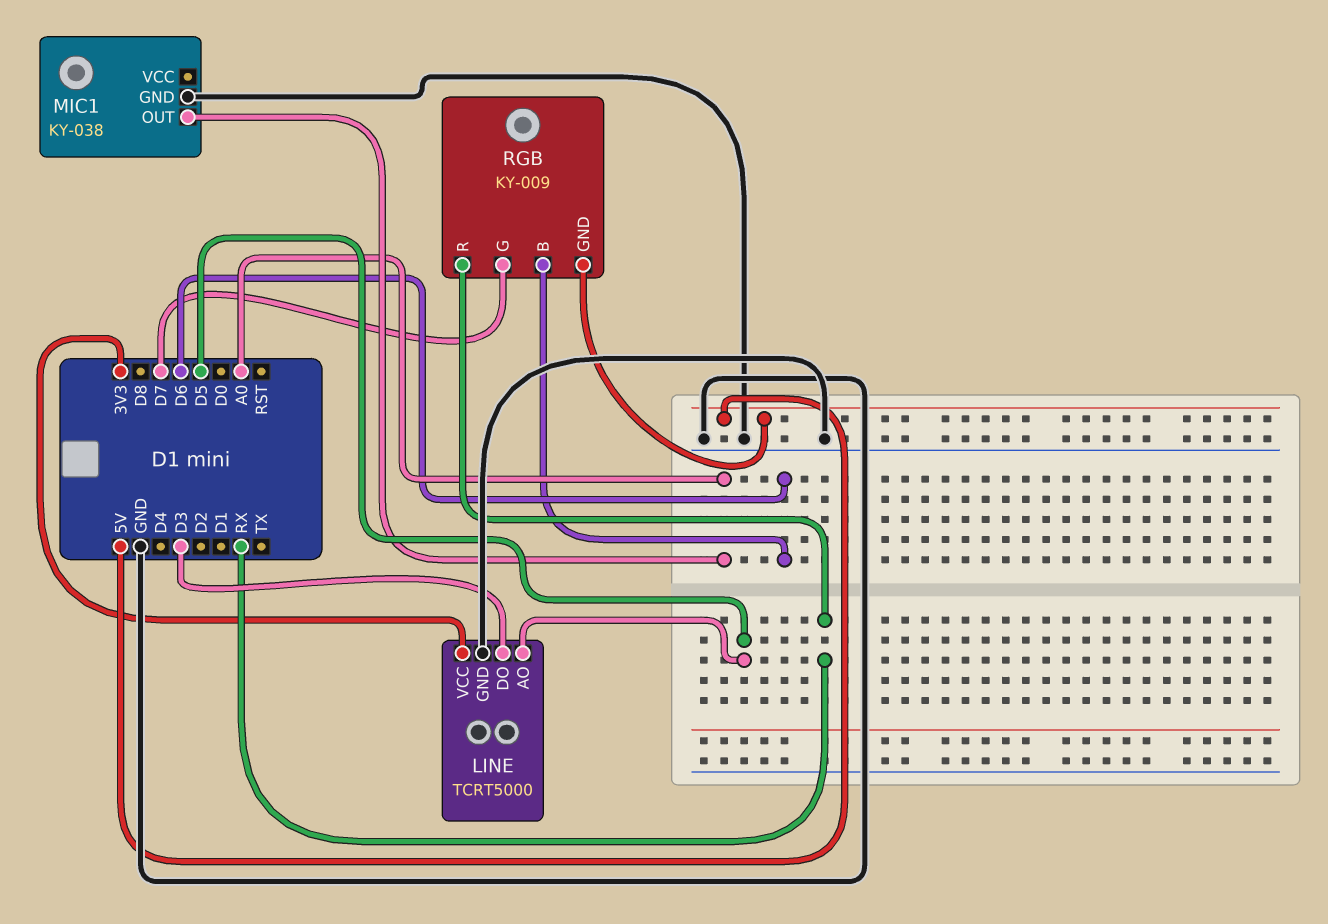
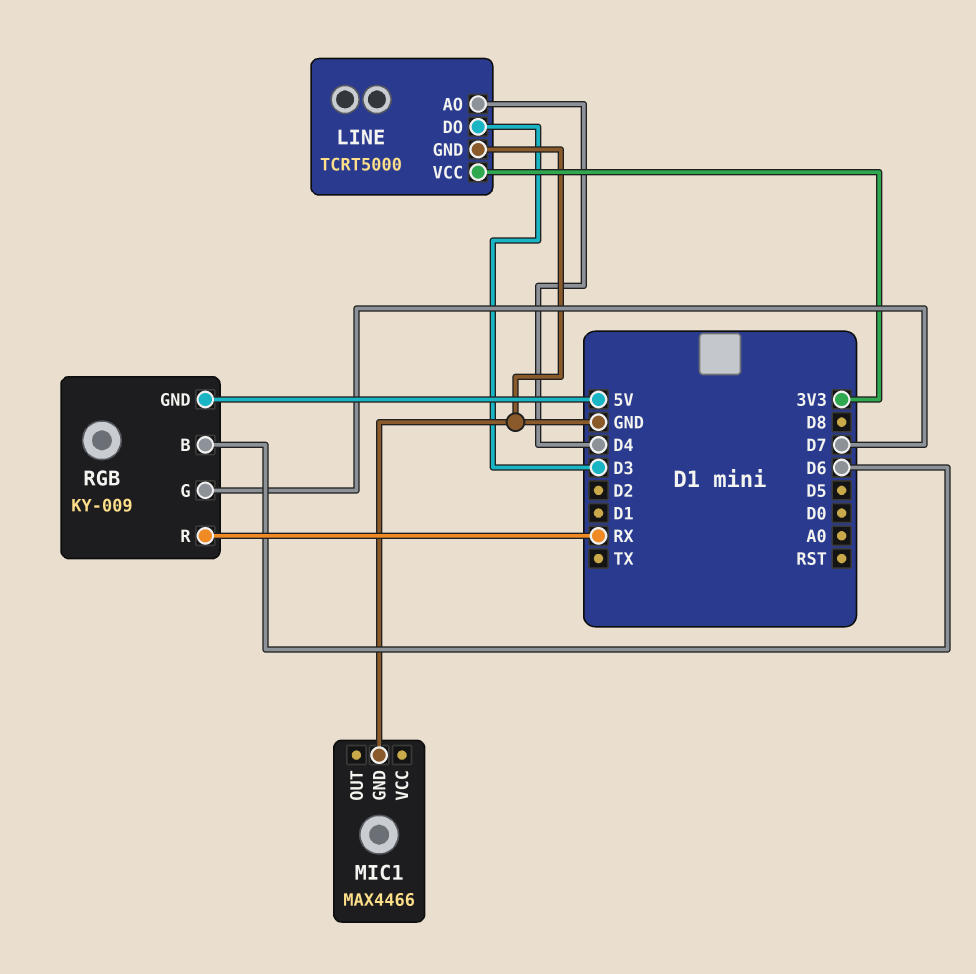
LINE pin AO: D5 -> D4
MIC1: KY-038 -> MAX4466
MIC1 pin OUT: A0 -> none

